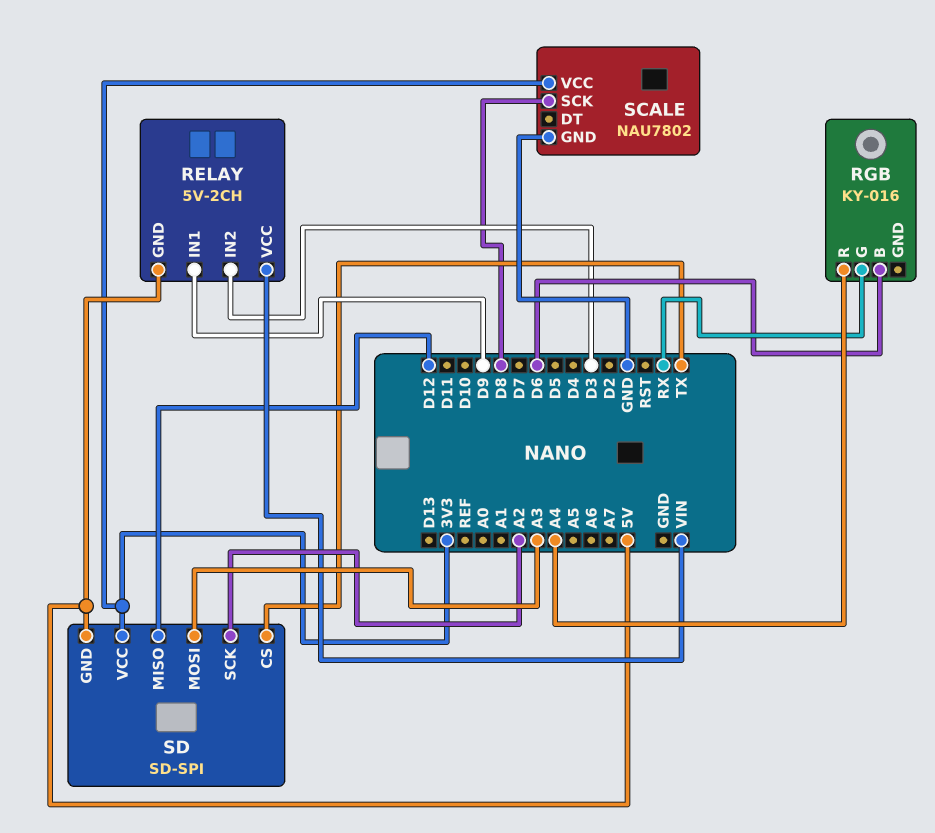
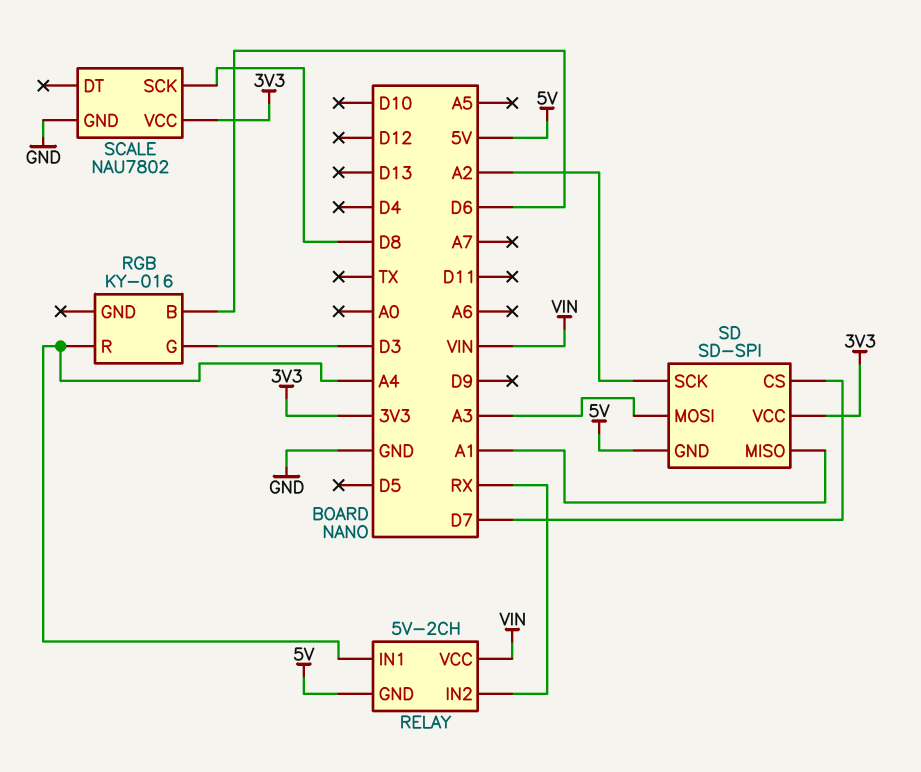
RELAY pin IN1: D9 -> A4
RELAY pin IN2: D3 -> RX
RGB pin G: RX -> D3
SD pin CS: TX -> D7
SD pin MISO: D12 -> A1

